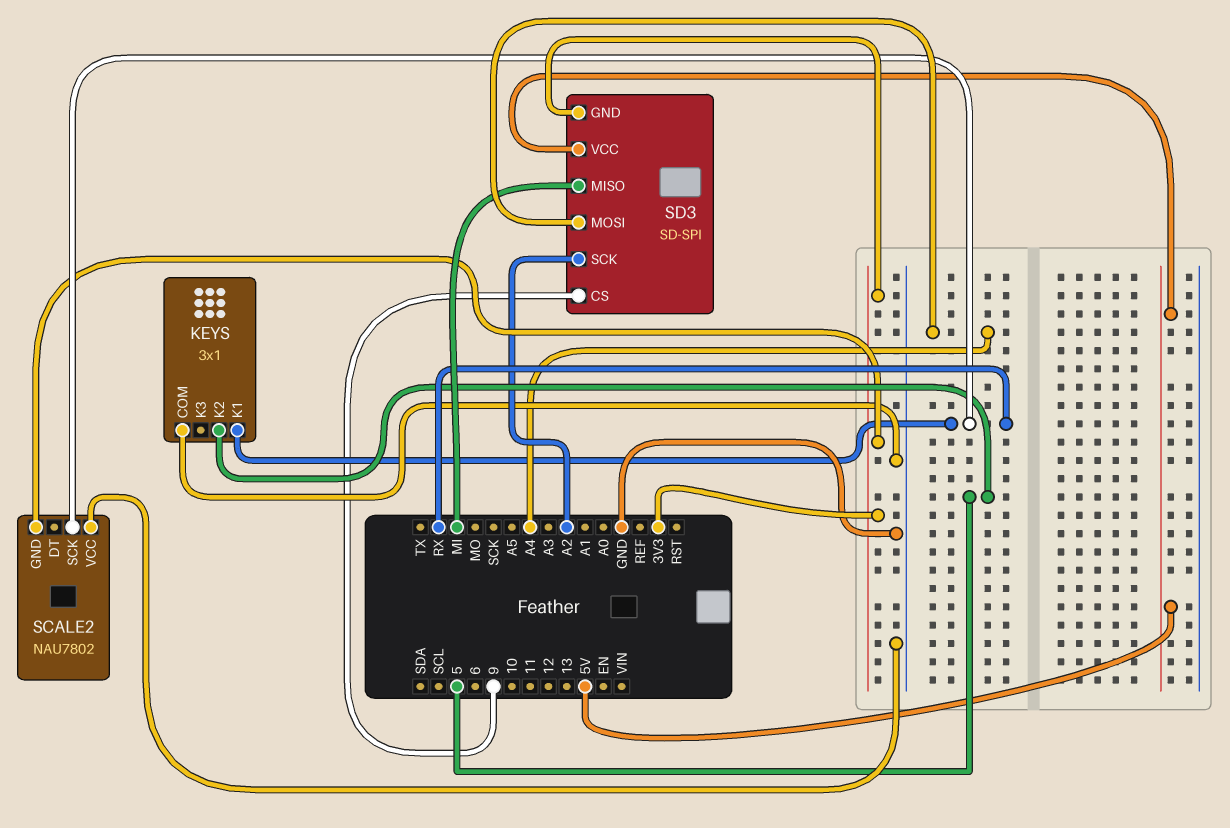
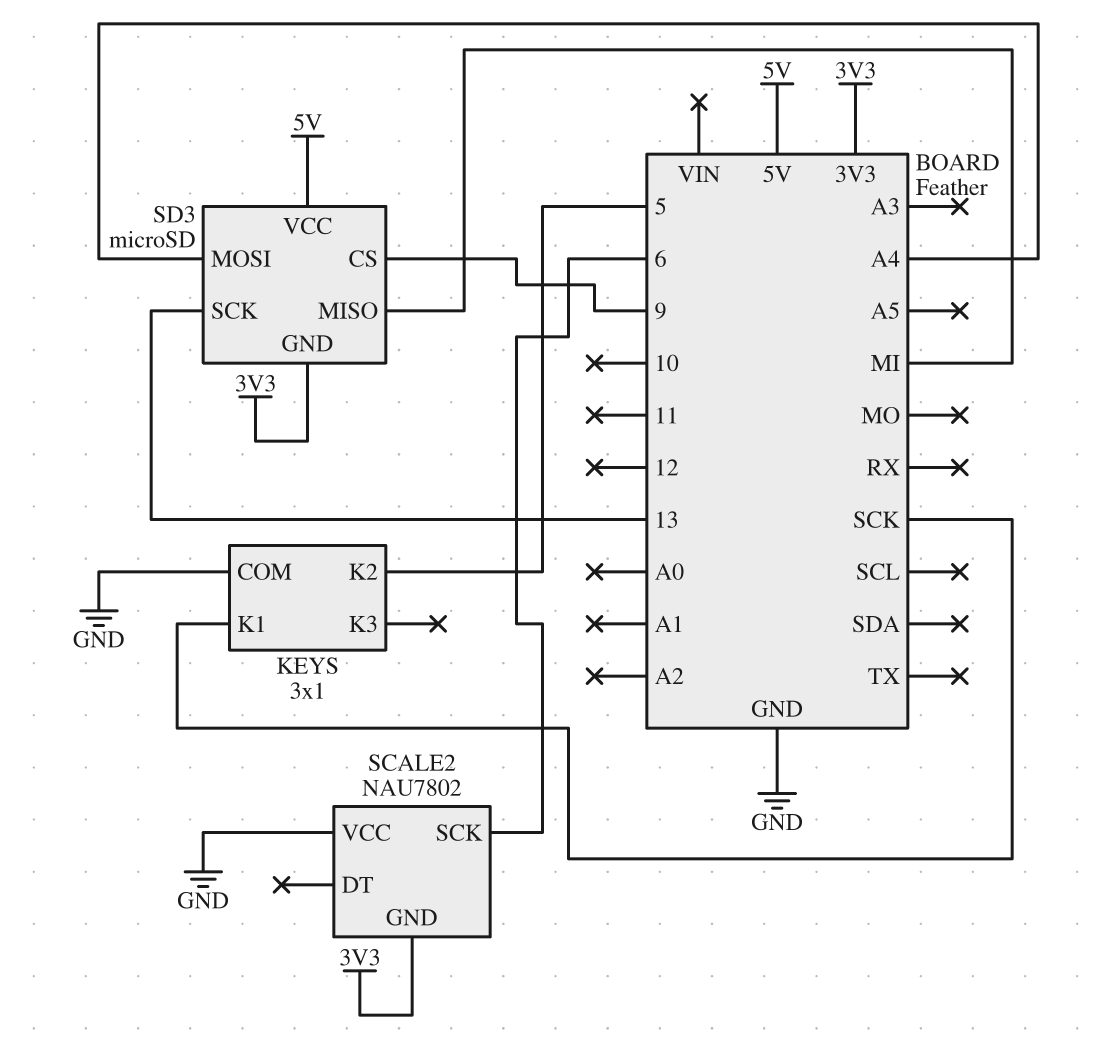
KEYS pin K1: RX -> SCK
SCALE2 pin SCK: RX -> 6
SD3: SD-SPI -> microSD
SD3 pin SCK: A2 -> 13

